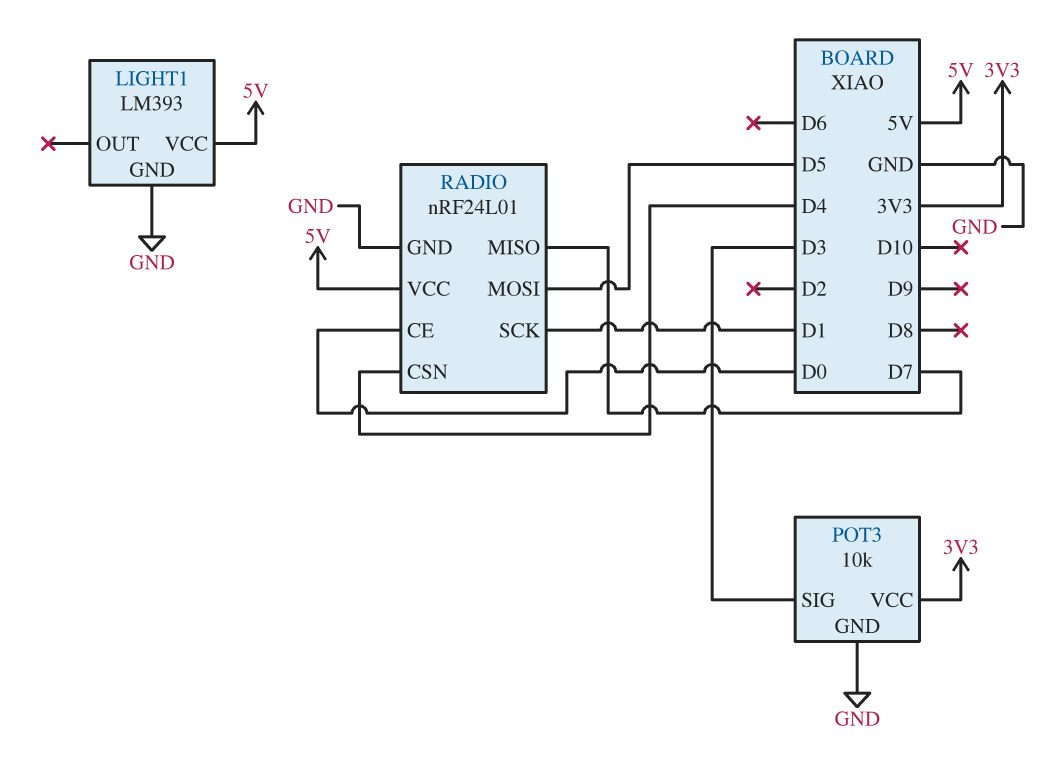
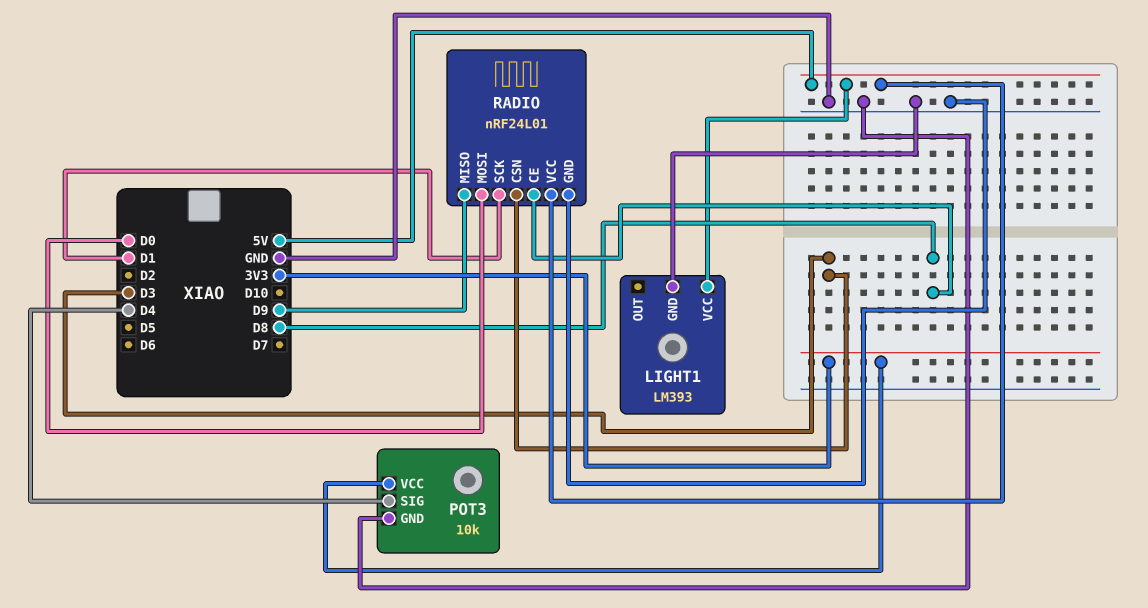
POT3 pin SIG: D3 -> D4
RADIO pin CE: D0 -> D8
RADIO pin CSN: D4 -> D3
RADIO pin MISO: D7 -> D9
RADIO pin MOSI: D5 -> D0

